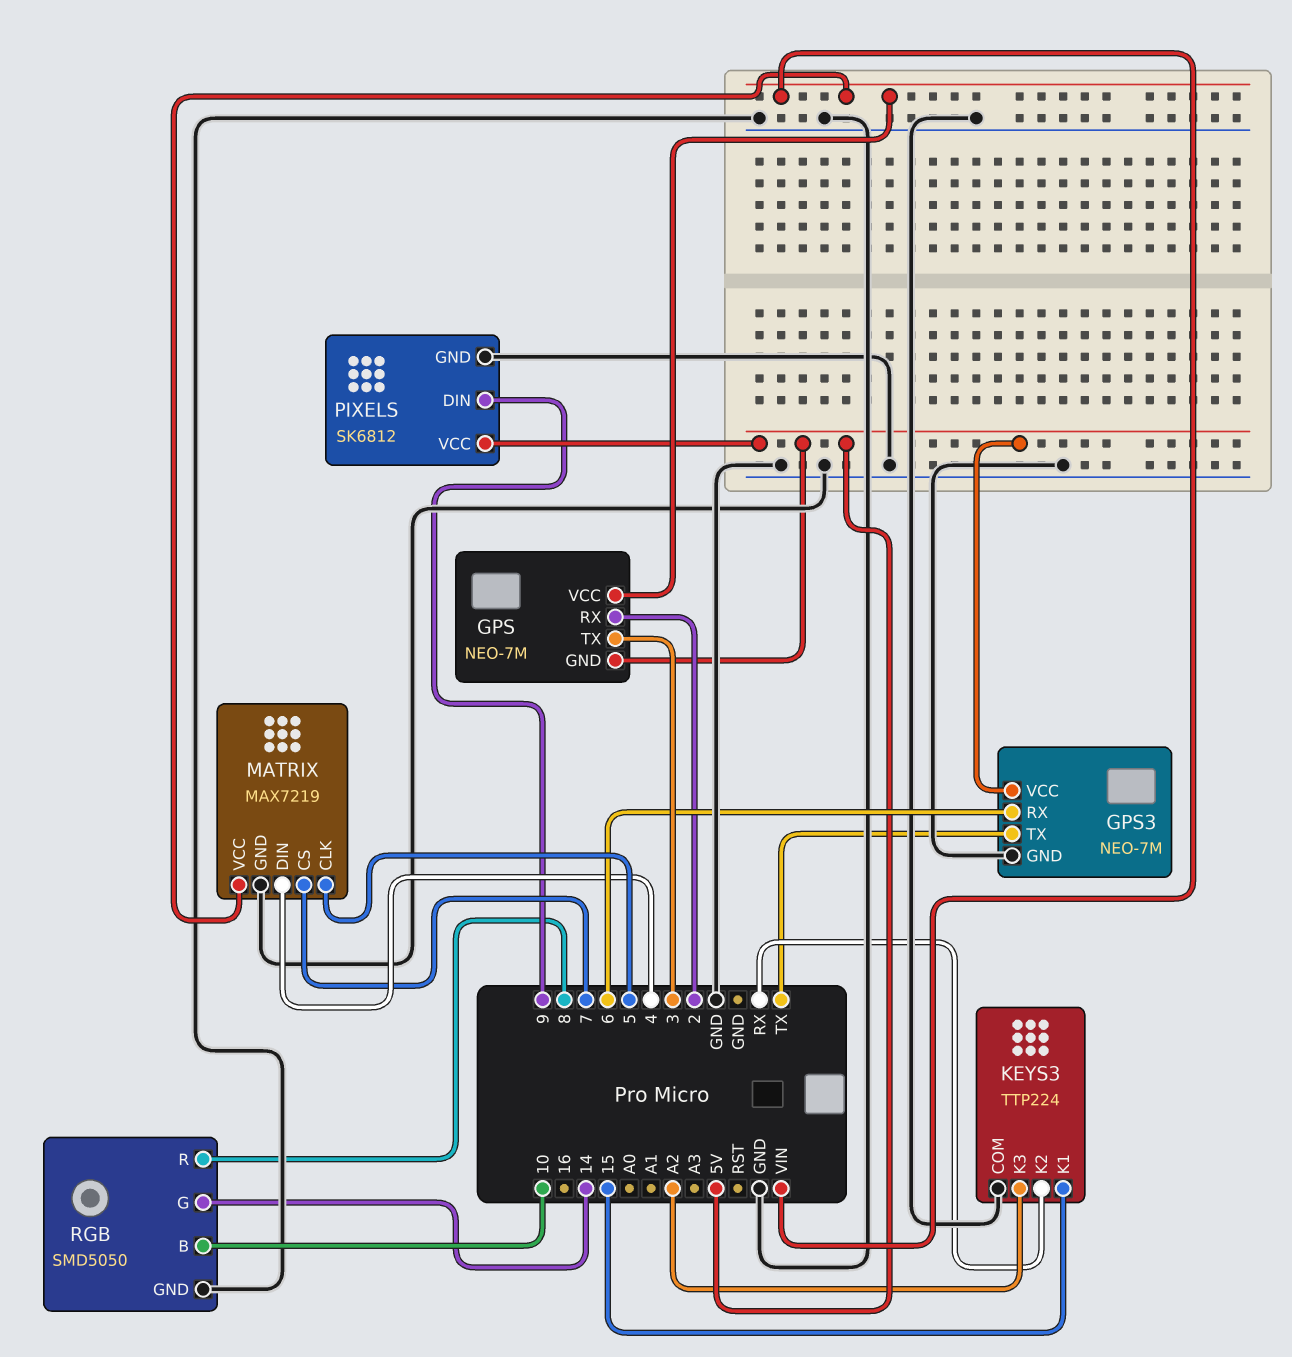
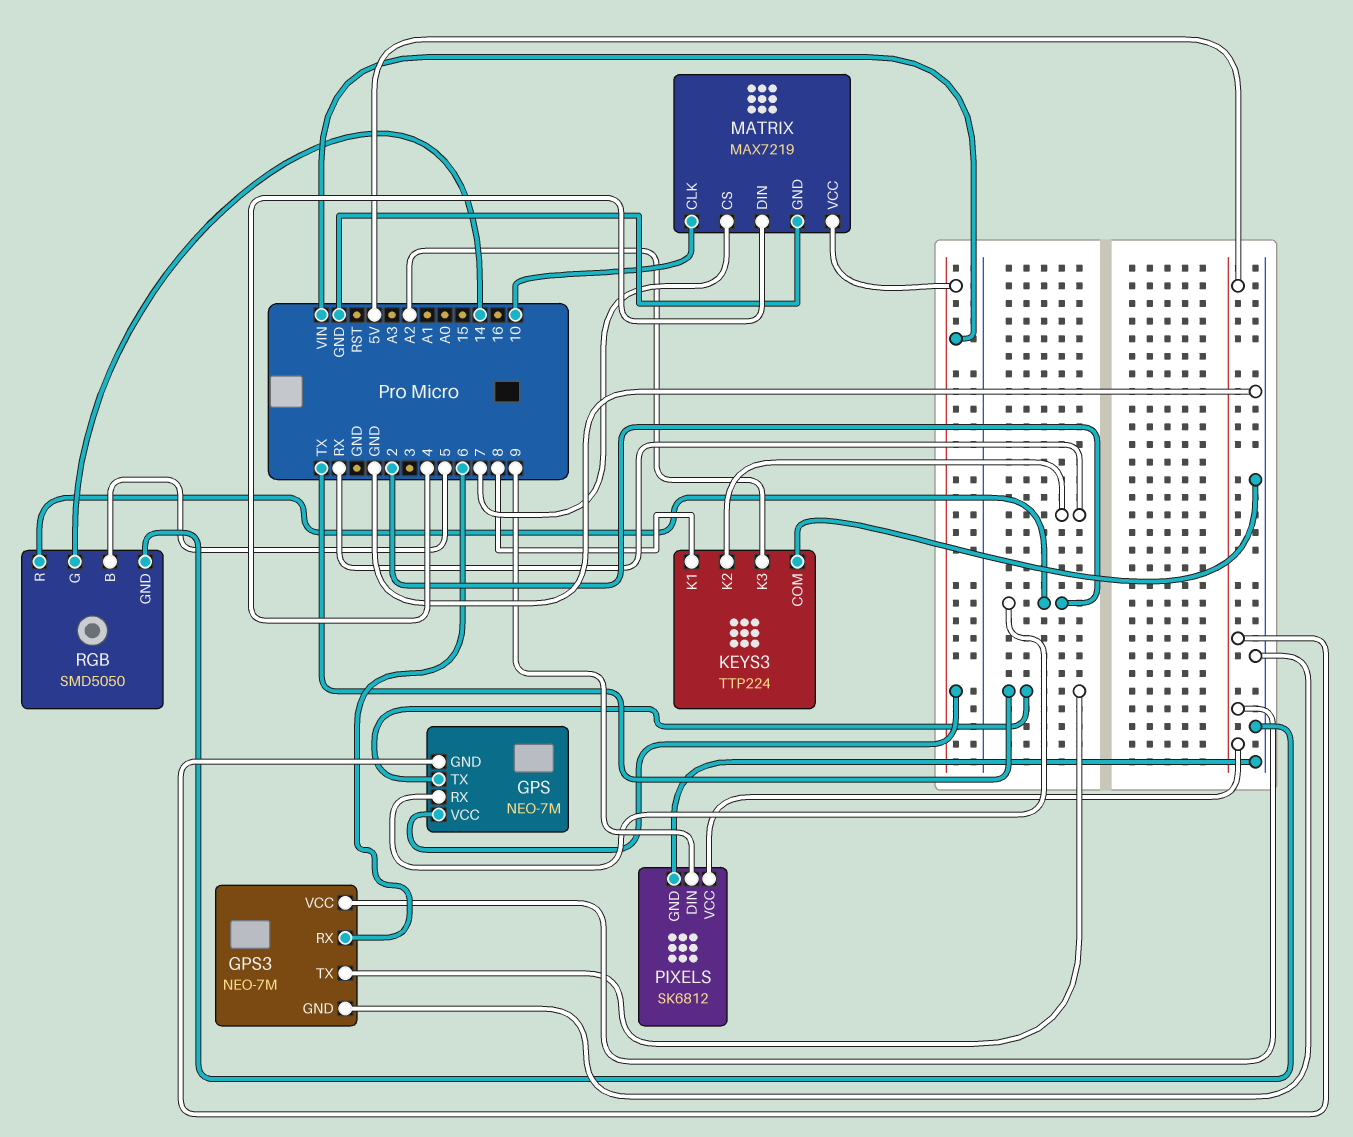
GPS pin TX: 3 -> TX
KEYS3 pin K1: 15 -> 8
MATRIX pin CLK: 5 -> 10
RGB pin B: 10 -> 5
RGB pin R: 8 -> 2

